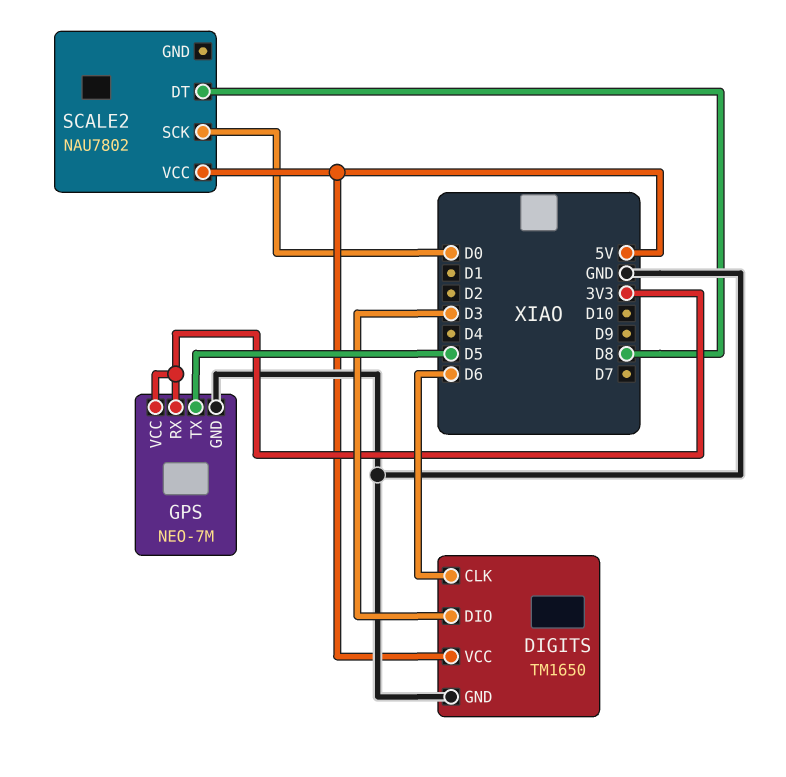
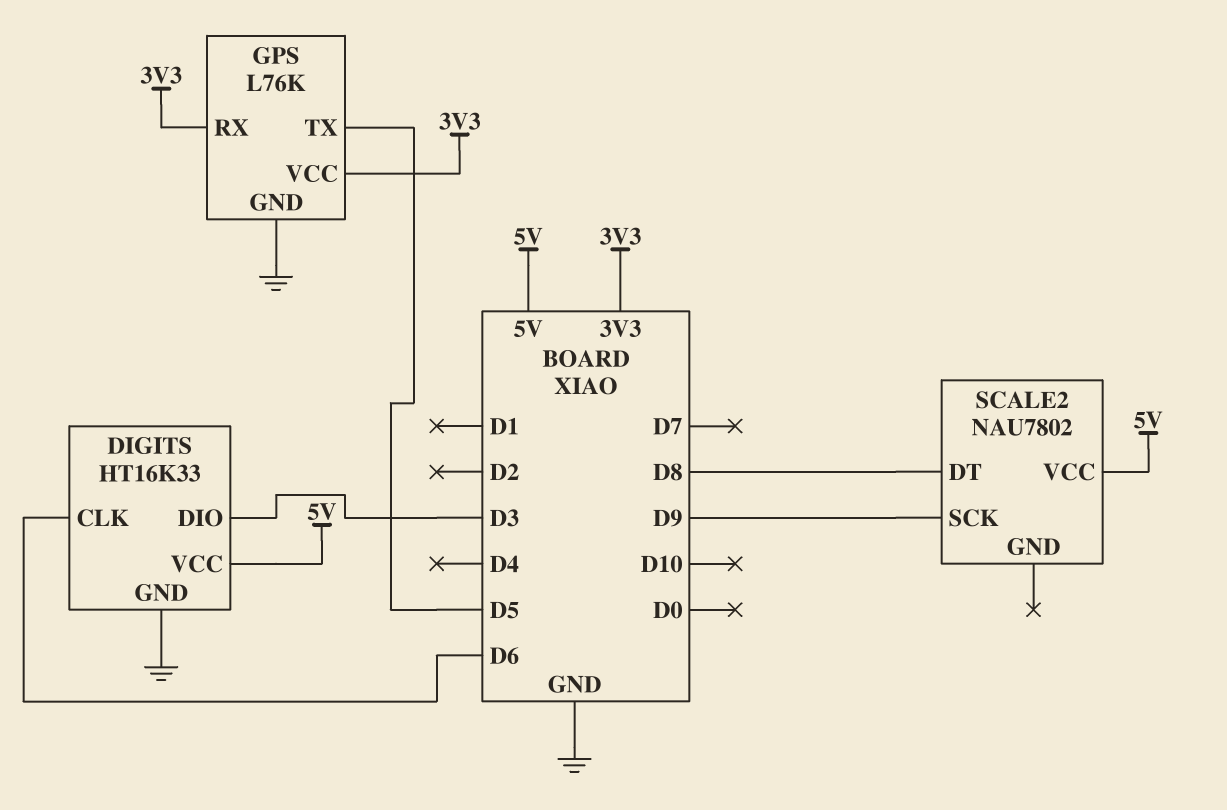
DIGITS: TM1650 -> HT16K33
GPS: NEO-7M -> L76K
SCALE2 pin SCK: D0 -> D9

